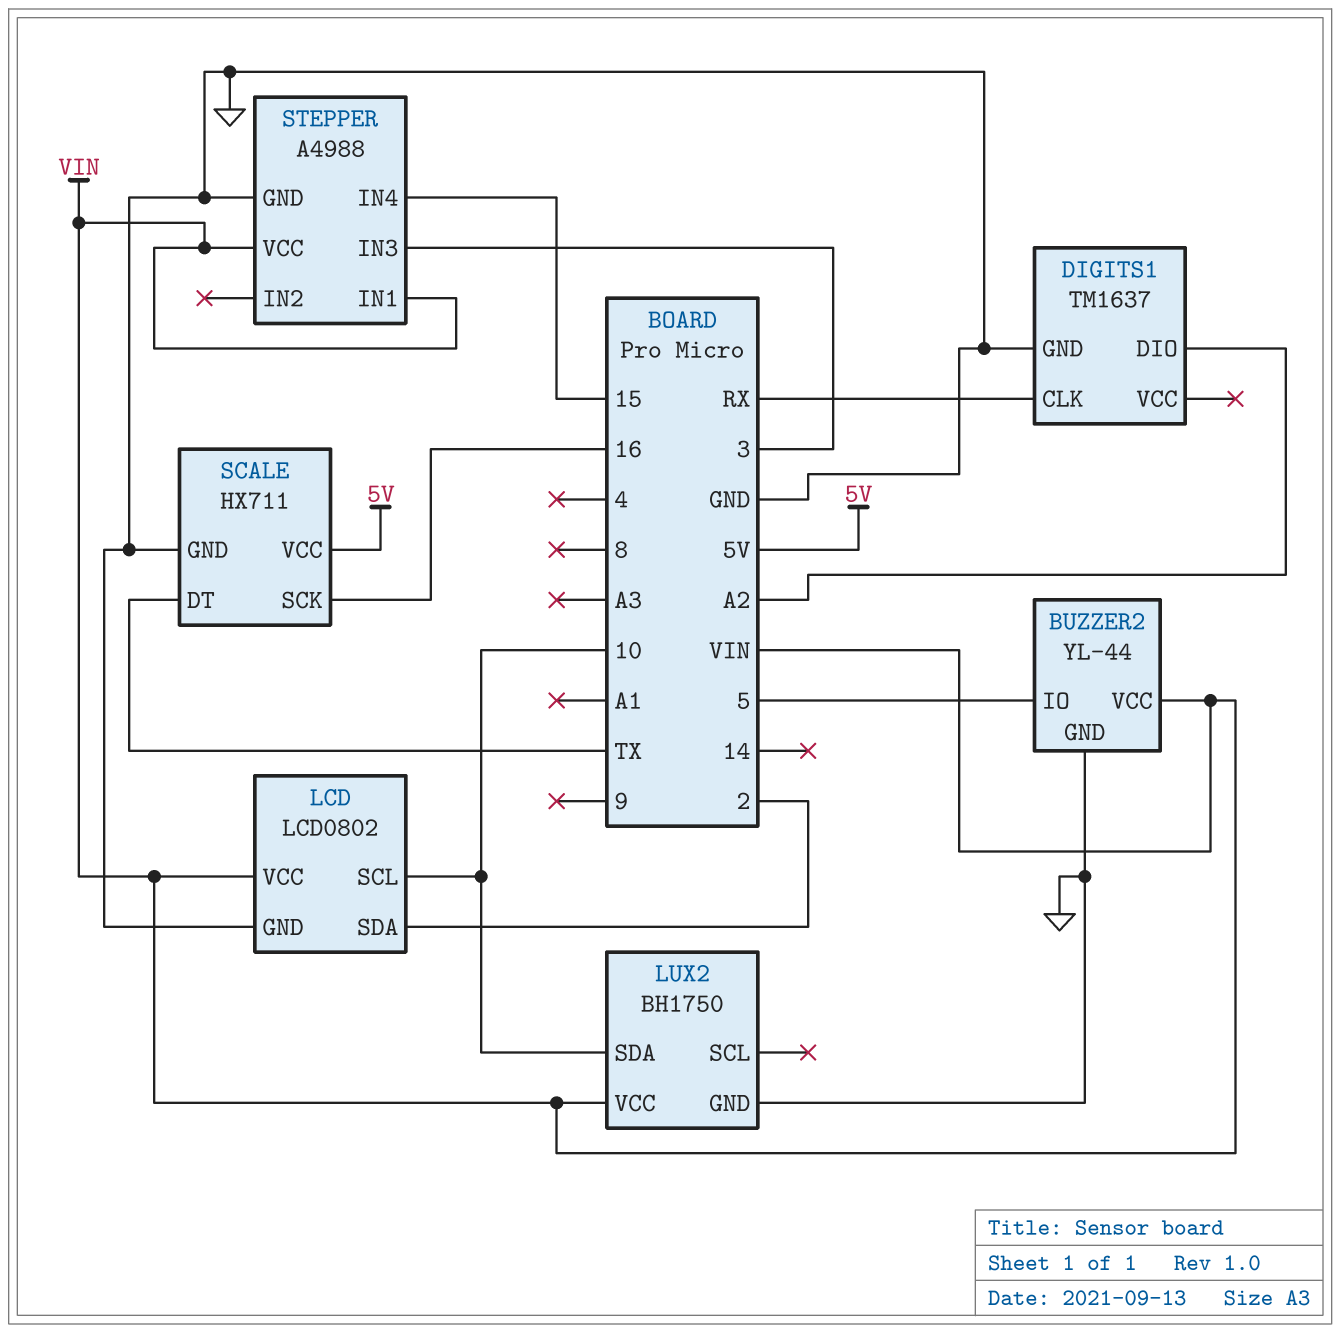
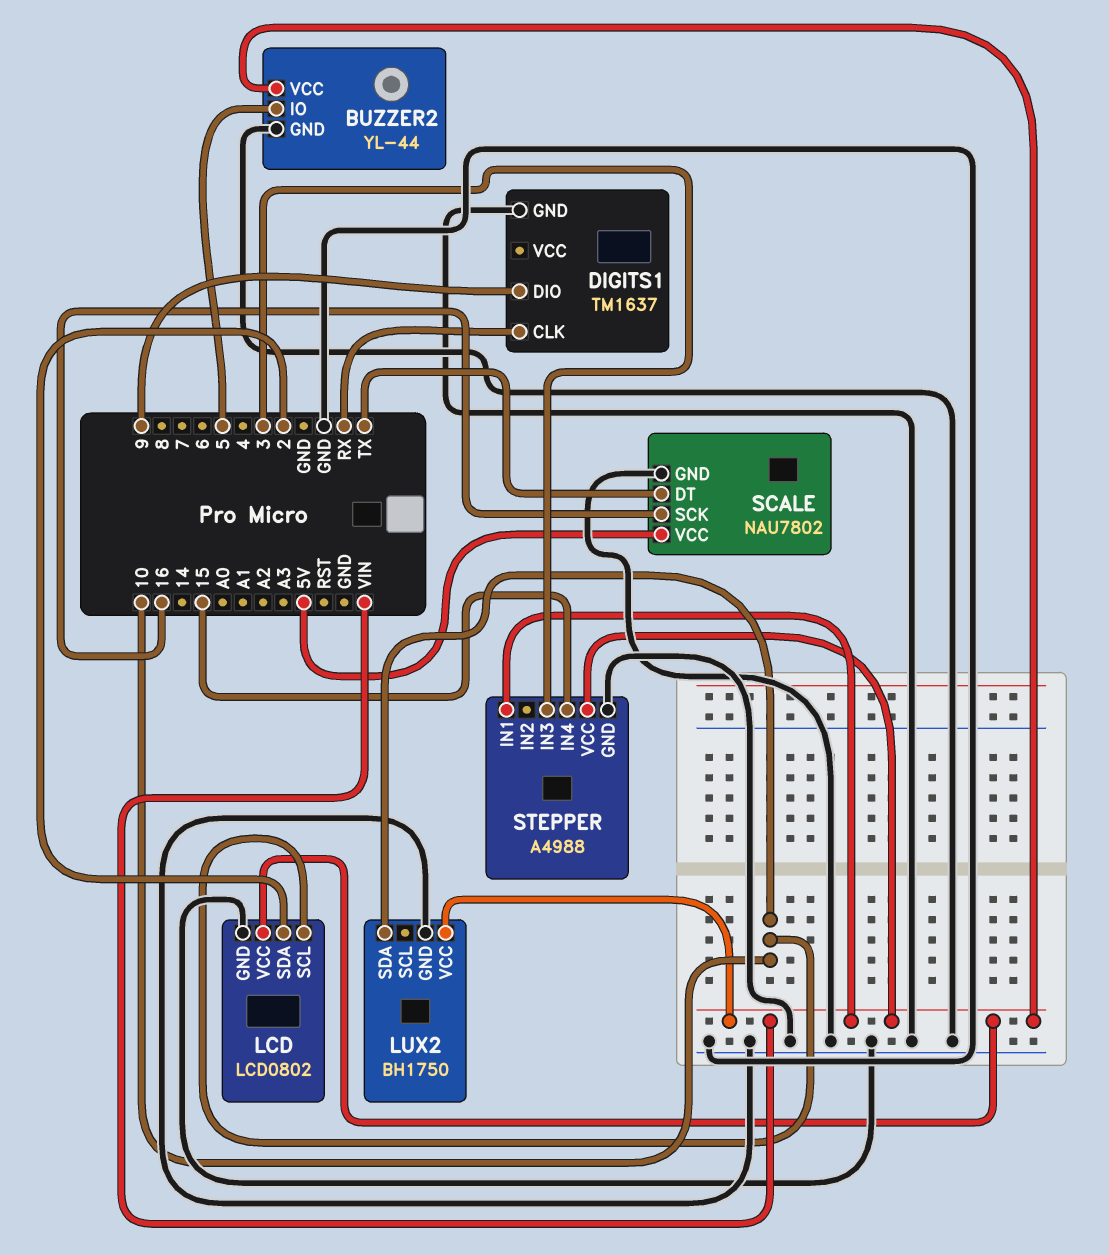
DIGITS1 pin DIO: A2 -> 9
SCALE: HX711 -> NAU7802

